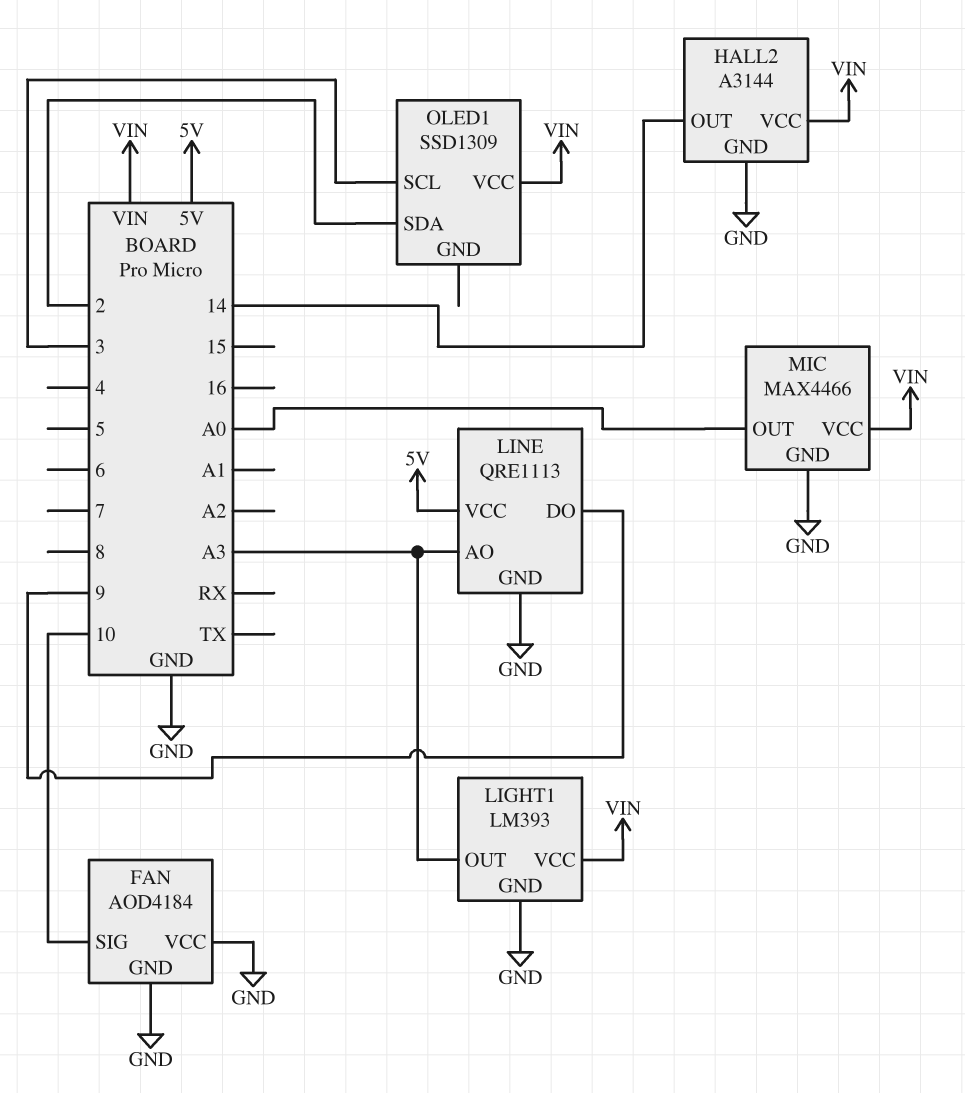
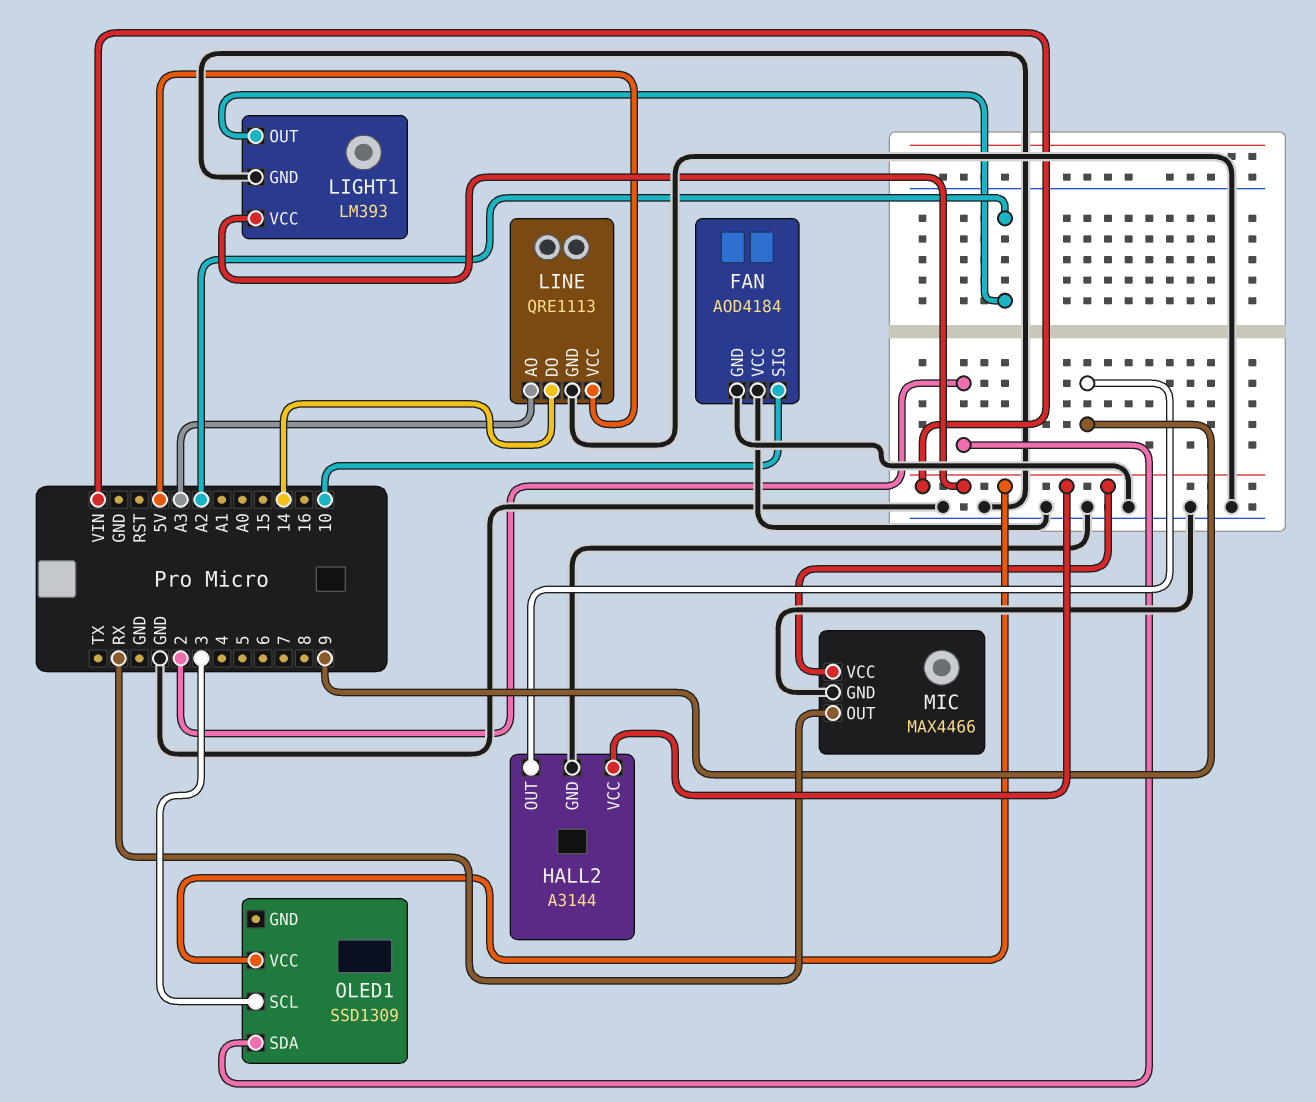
HALL2 pin OUT: 14 -> 9
LIGHT1 pin OUT: A3 -> A2
LINE pin DO: 9 -> 14
MIC pin OUT: A0 -> RX

